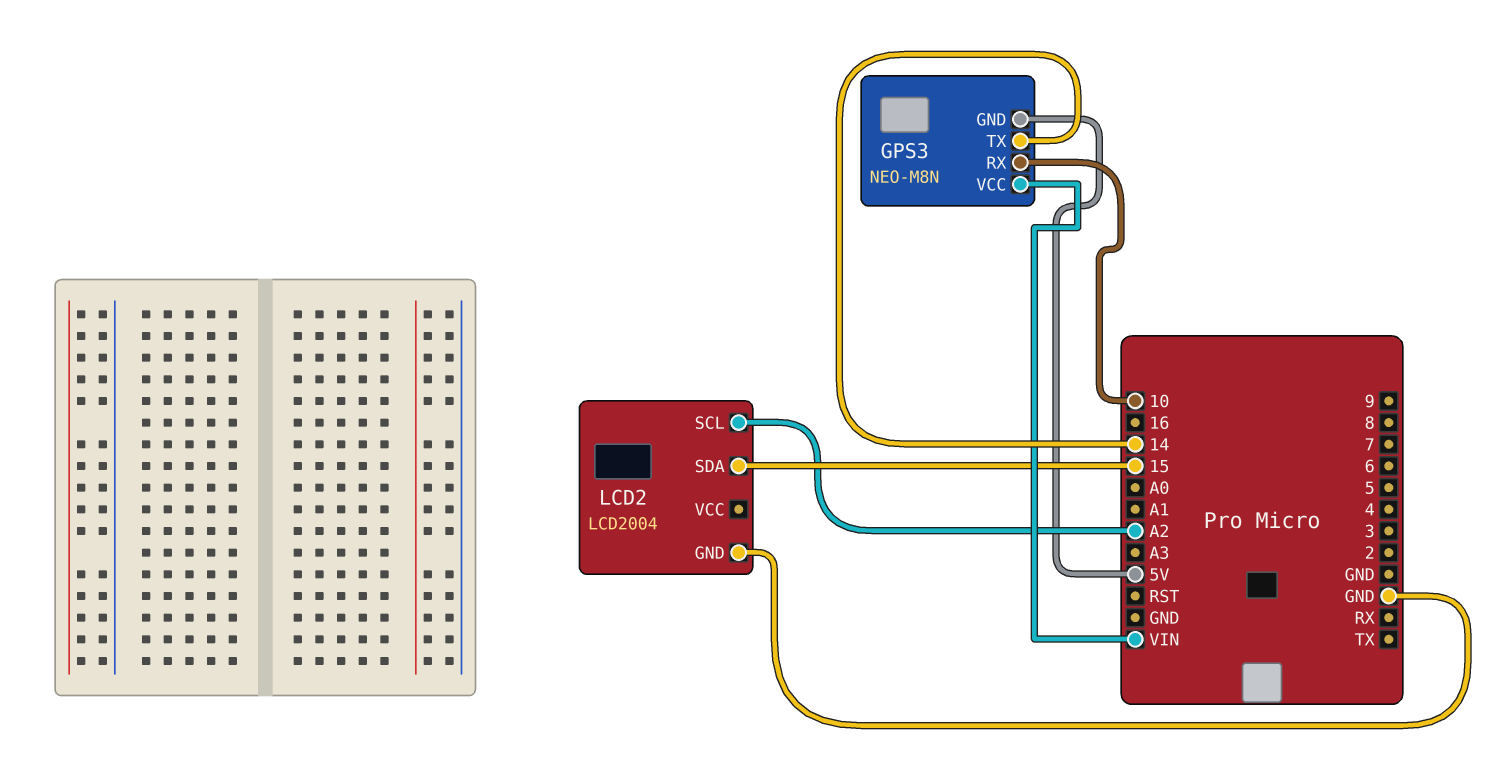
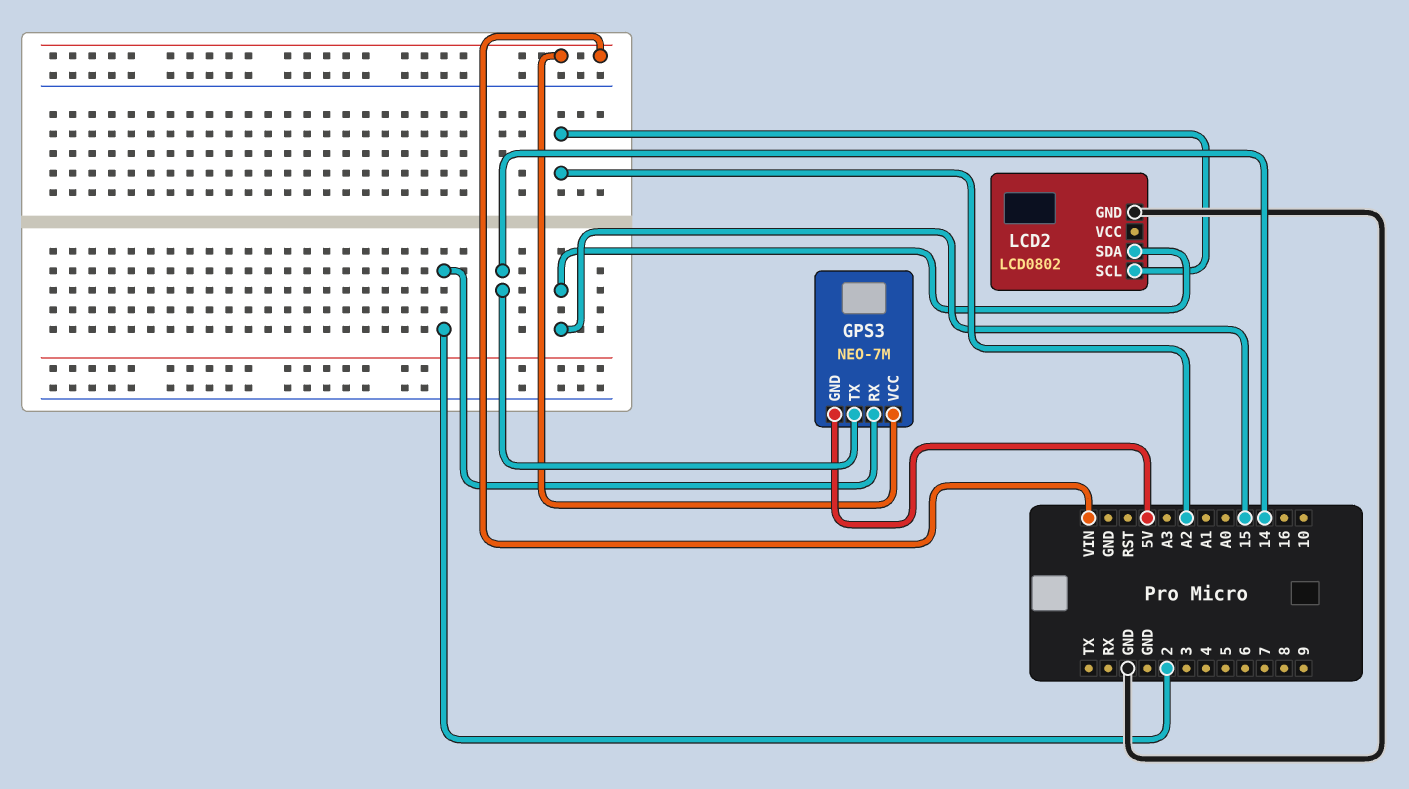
GPS3: NEO-M8N -> NEO-7M
GPS3 pin RX: 10 -> 2
LCD2: LCD2004 -> LCD0802

